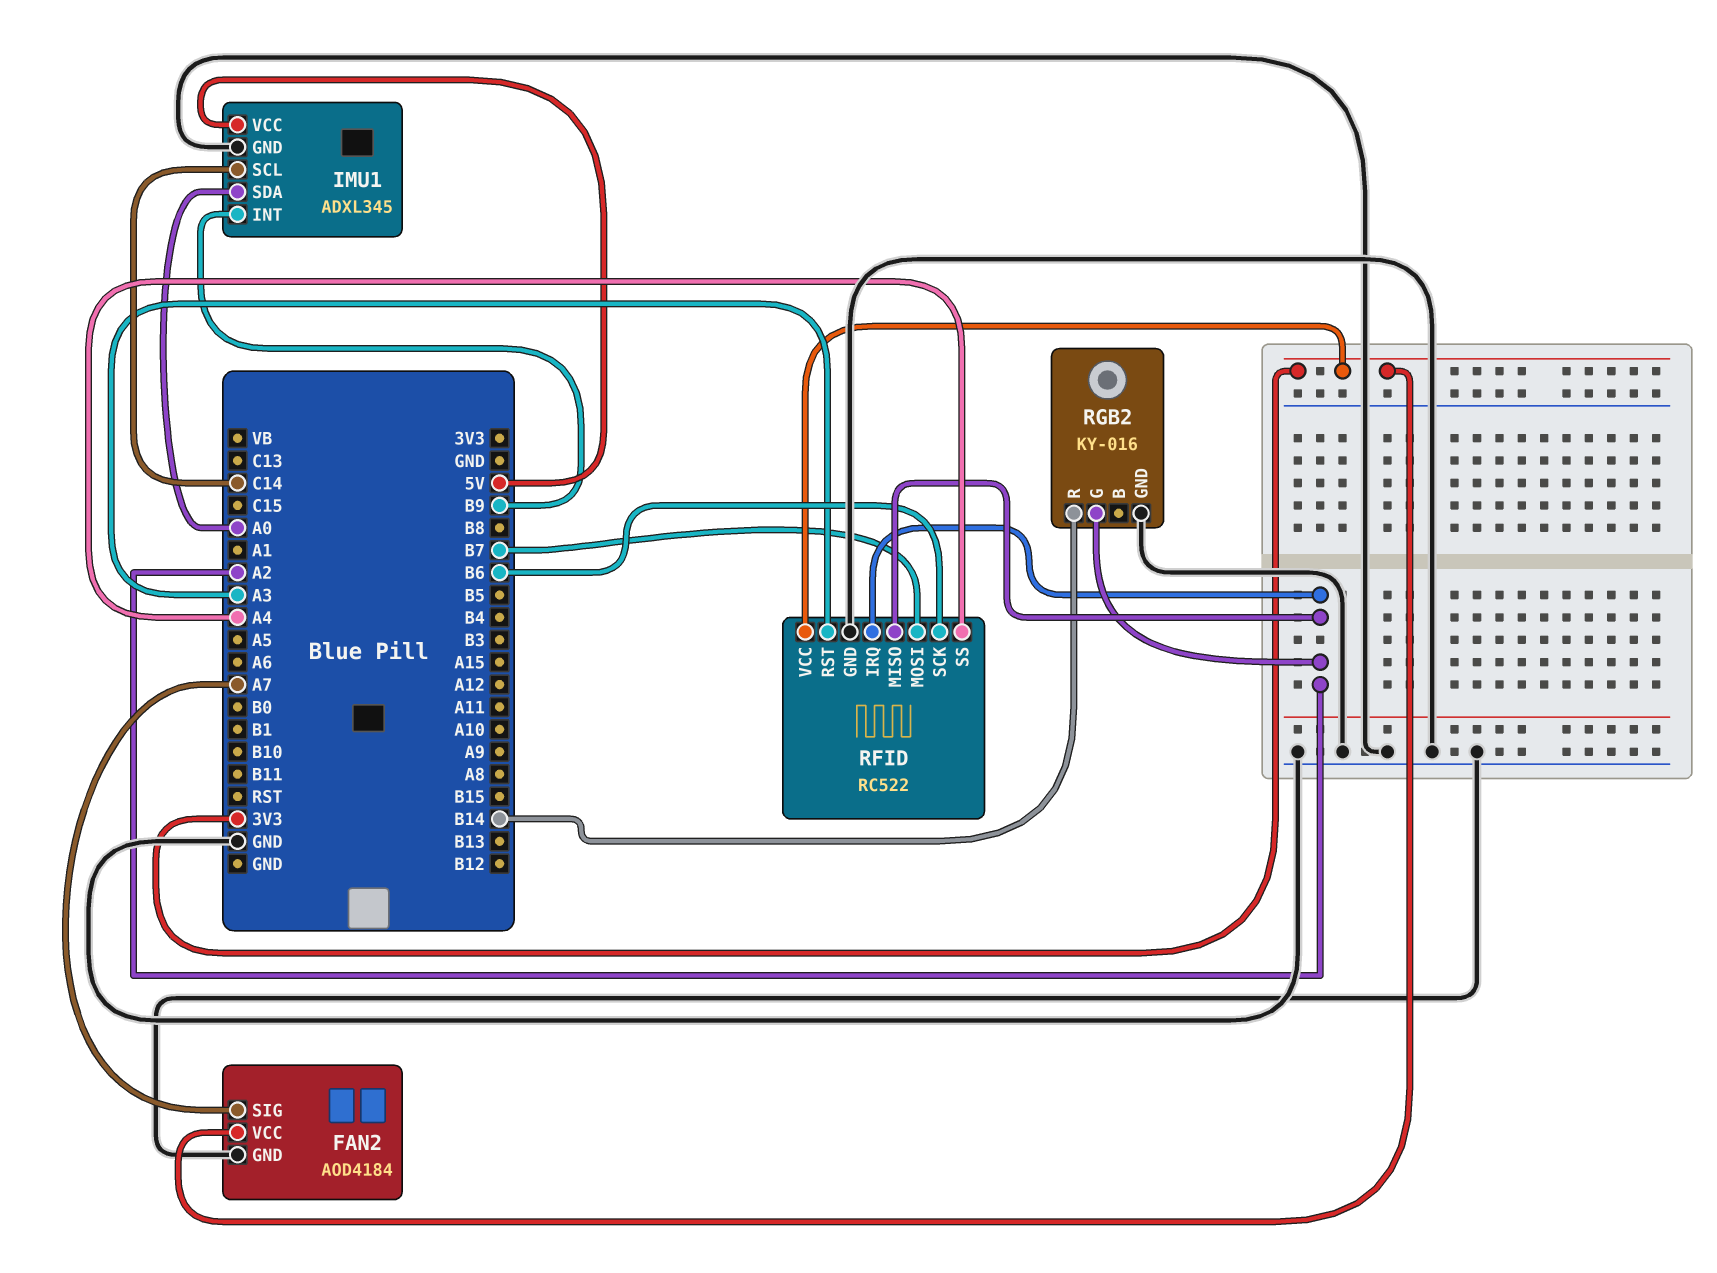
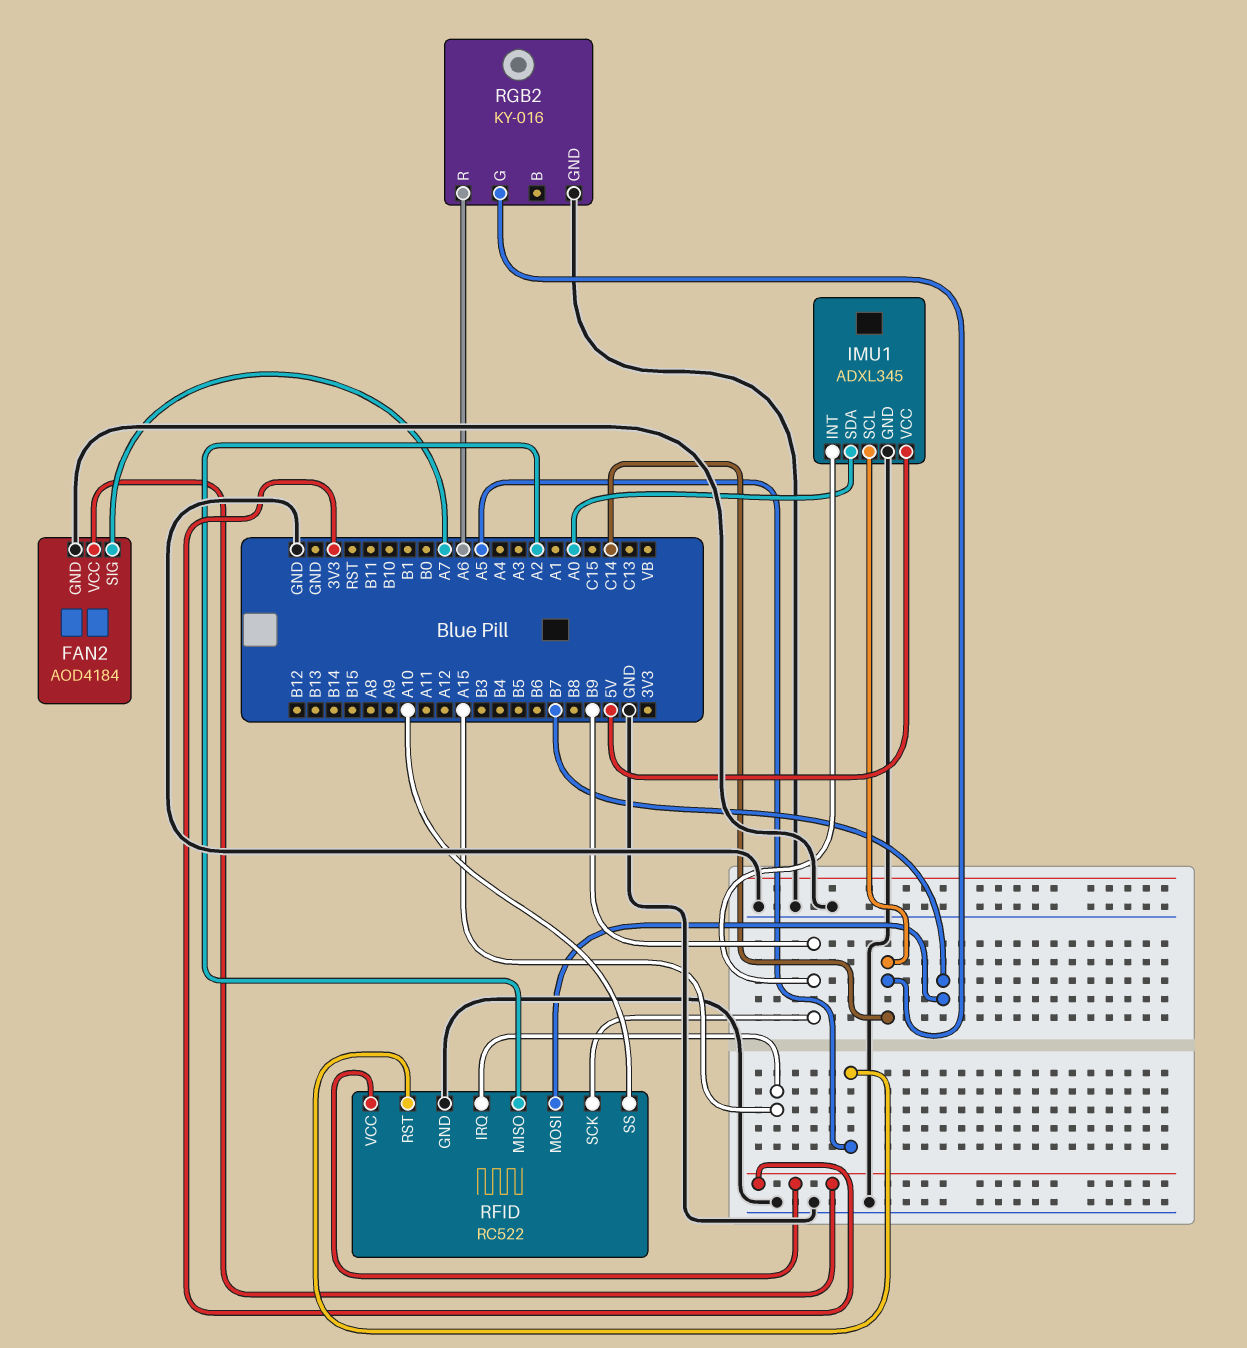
RFID pin IRQ: A2 -> A15
RFID pin RST: A3 -> A5
RFID pin SCK: B6 -> B9
RFID pin SS: A4 -> A10
RGB2 pin G: A2 -> C14
RGB2 pin R: B14 -> A6

